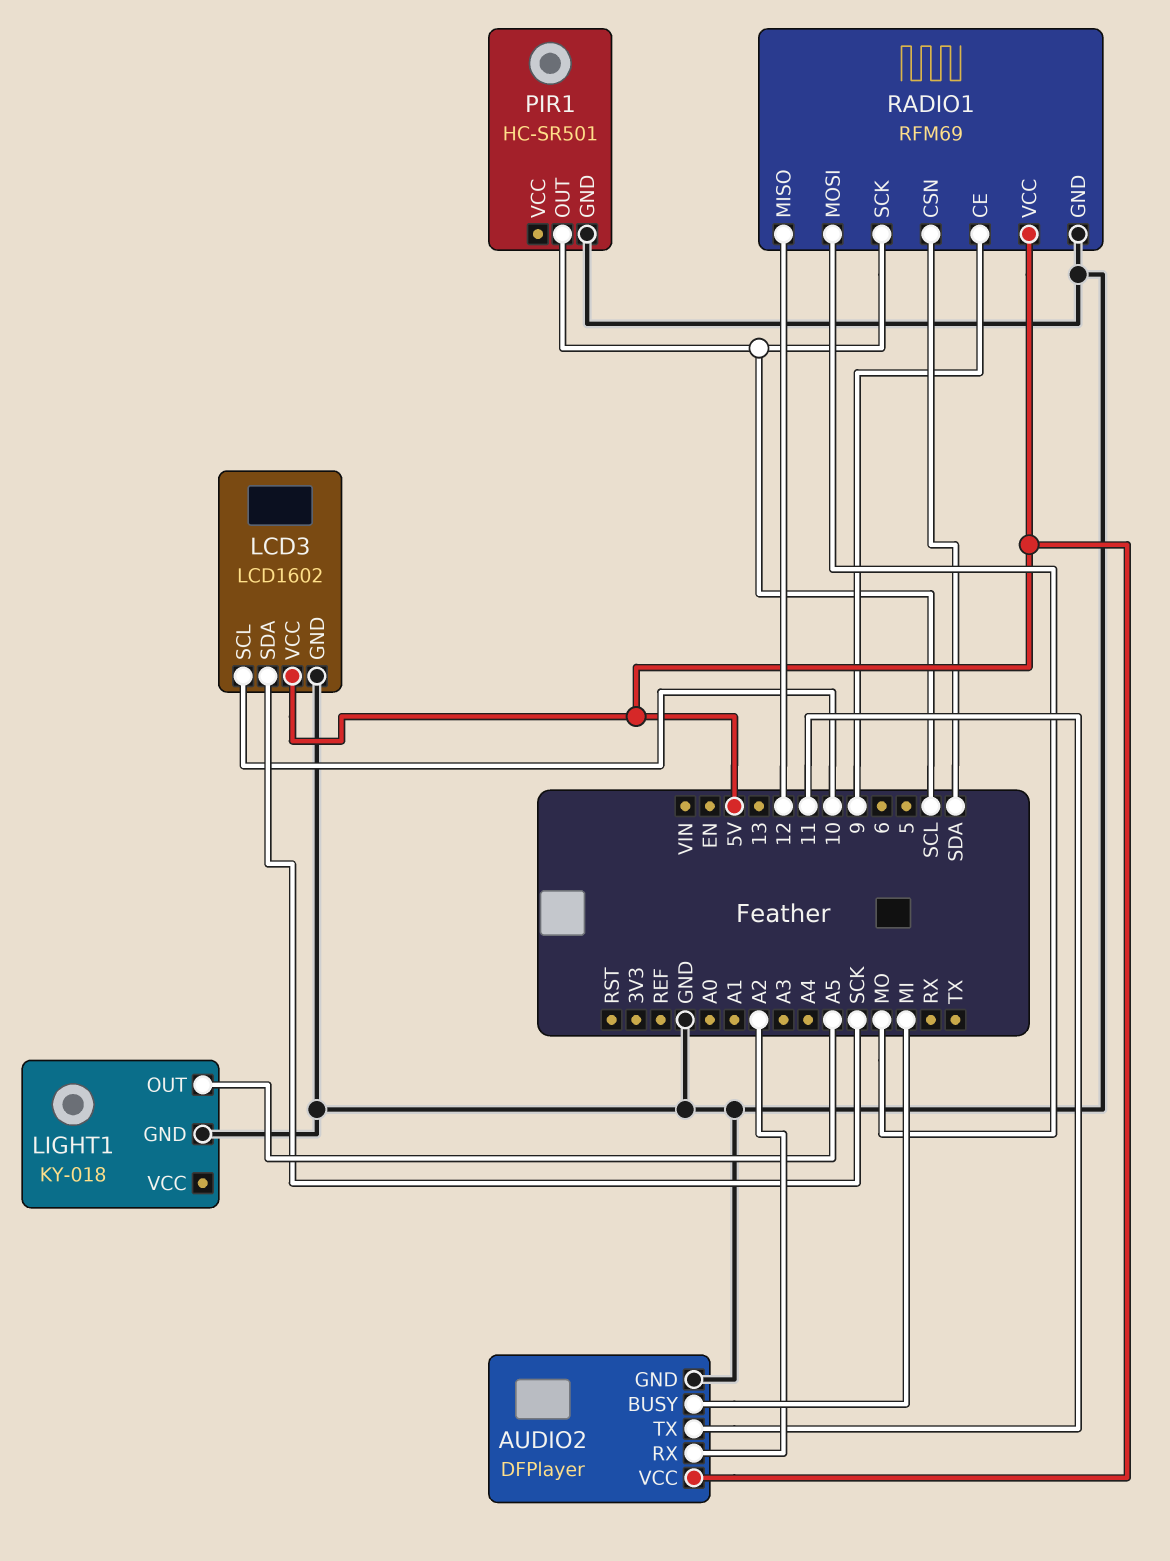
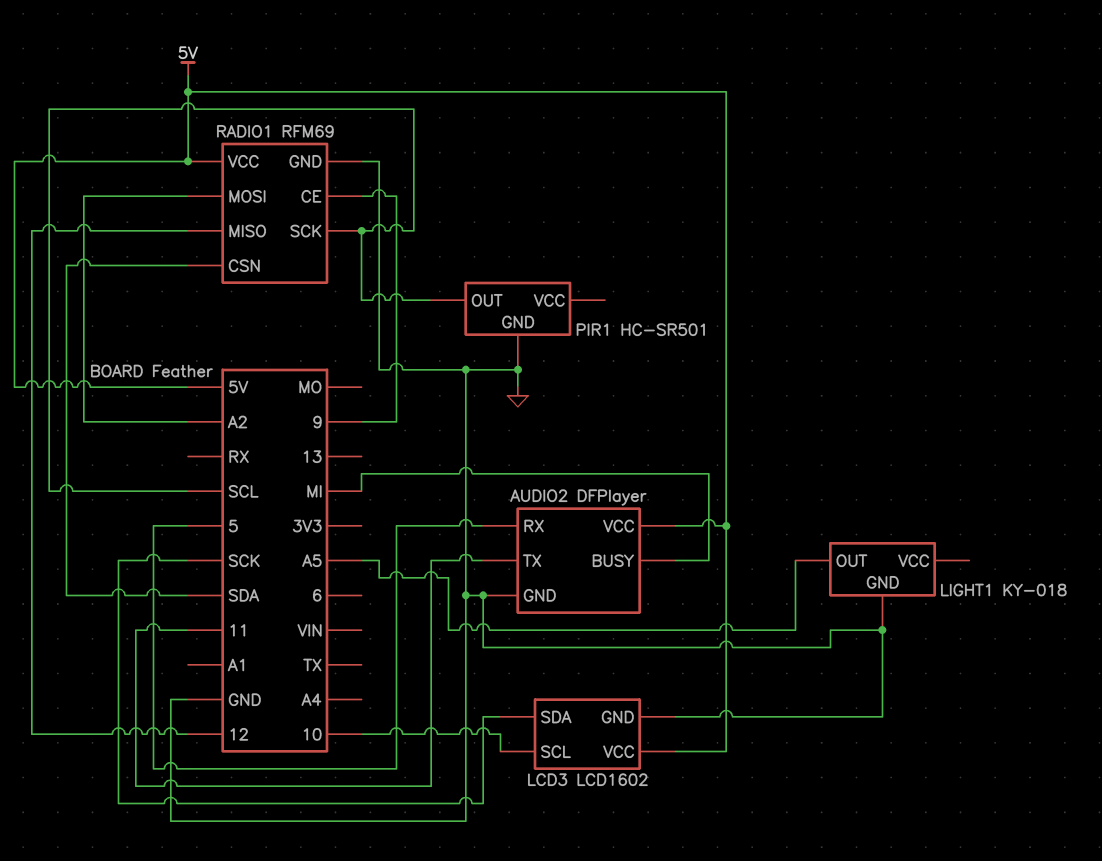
AUDIO2 pin RX: A2 -> 5
RADIO1 pin MOSI: MO -> A2

